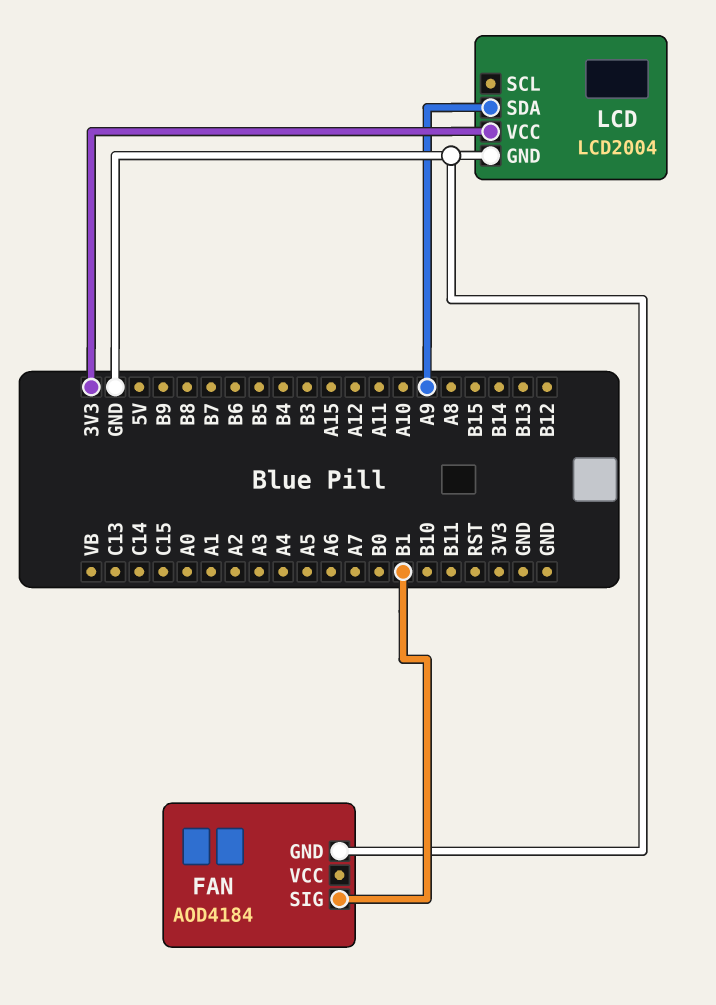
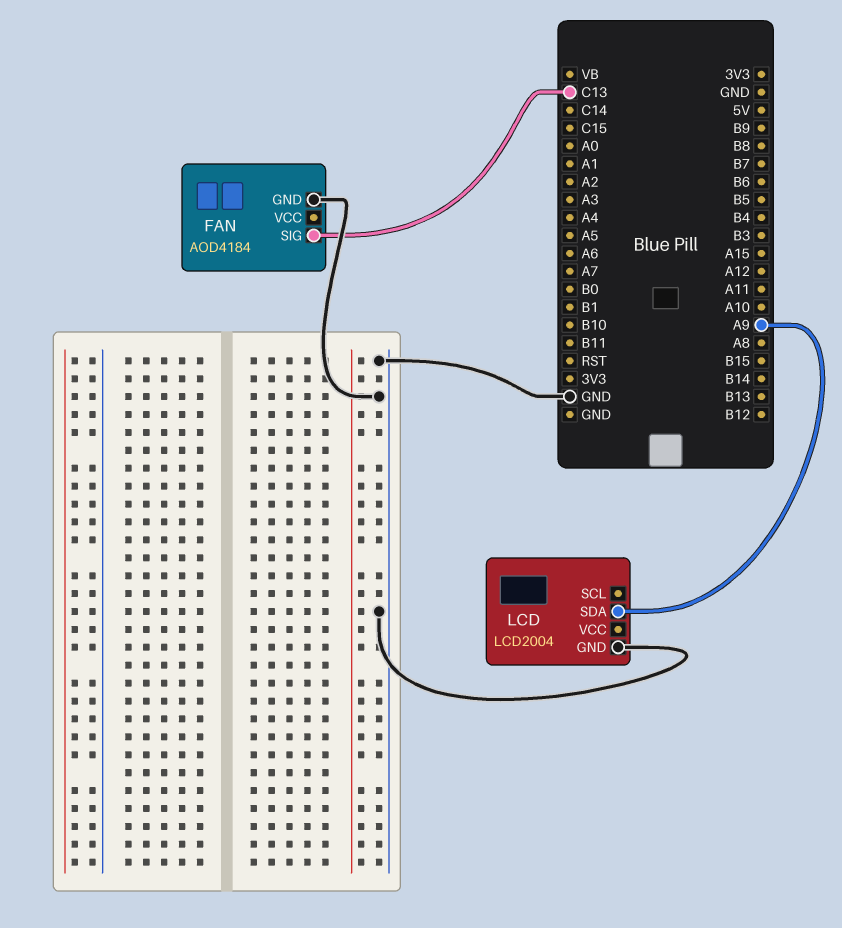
FAN pin SIG: B1 -> C13
LCD pin VCC: 3V3 -> none

